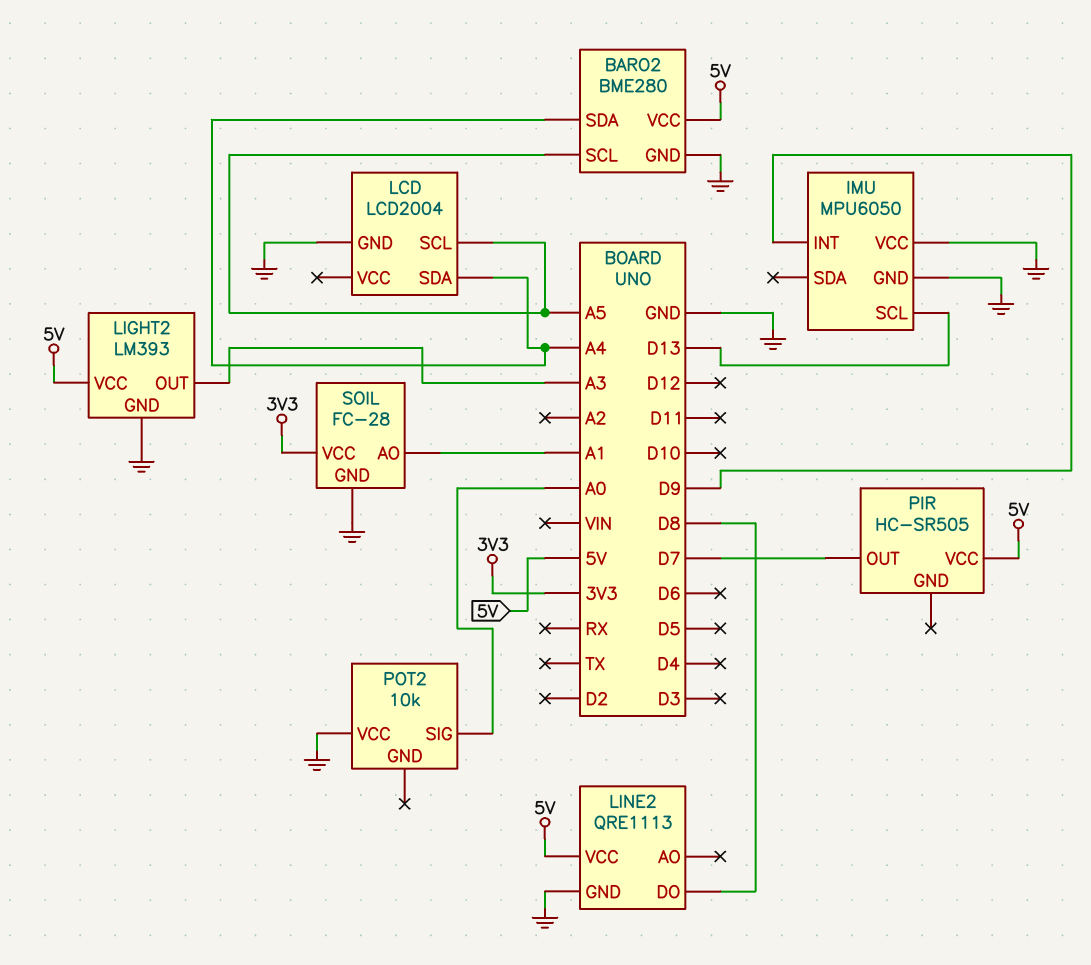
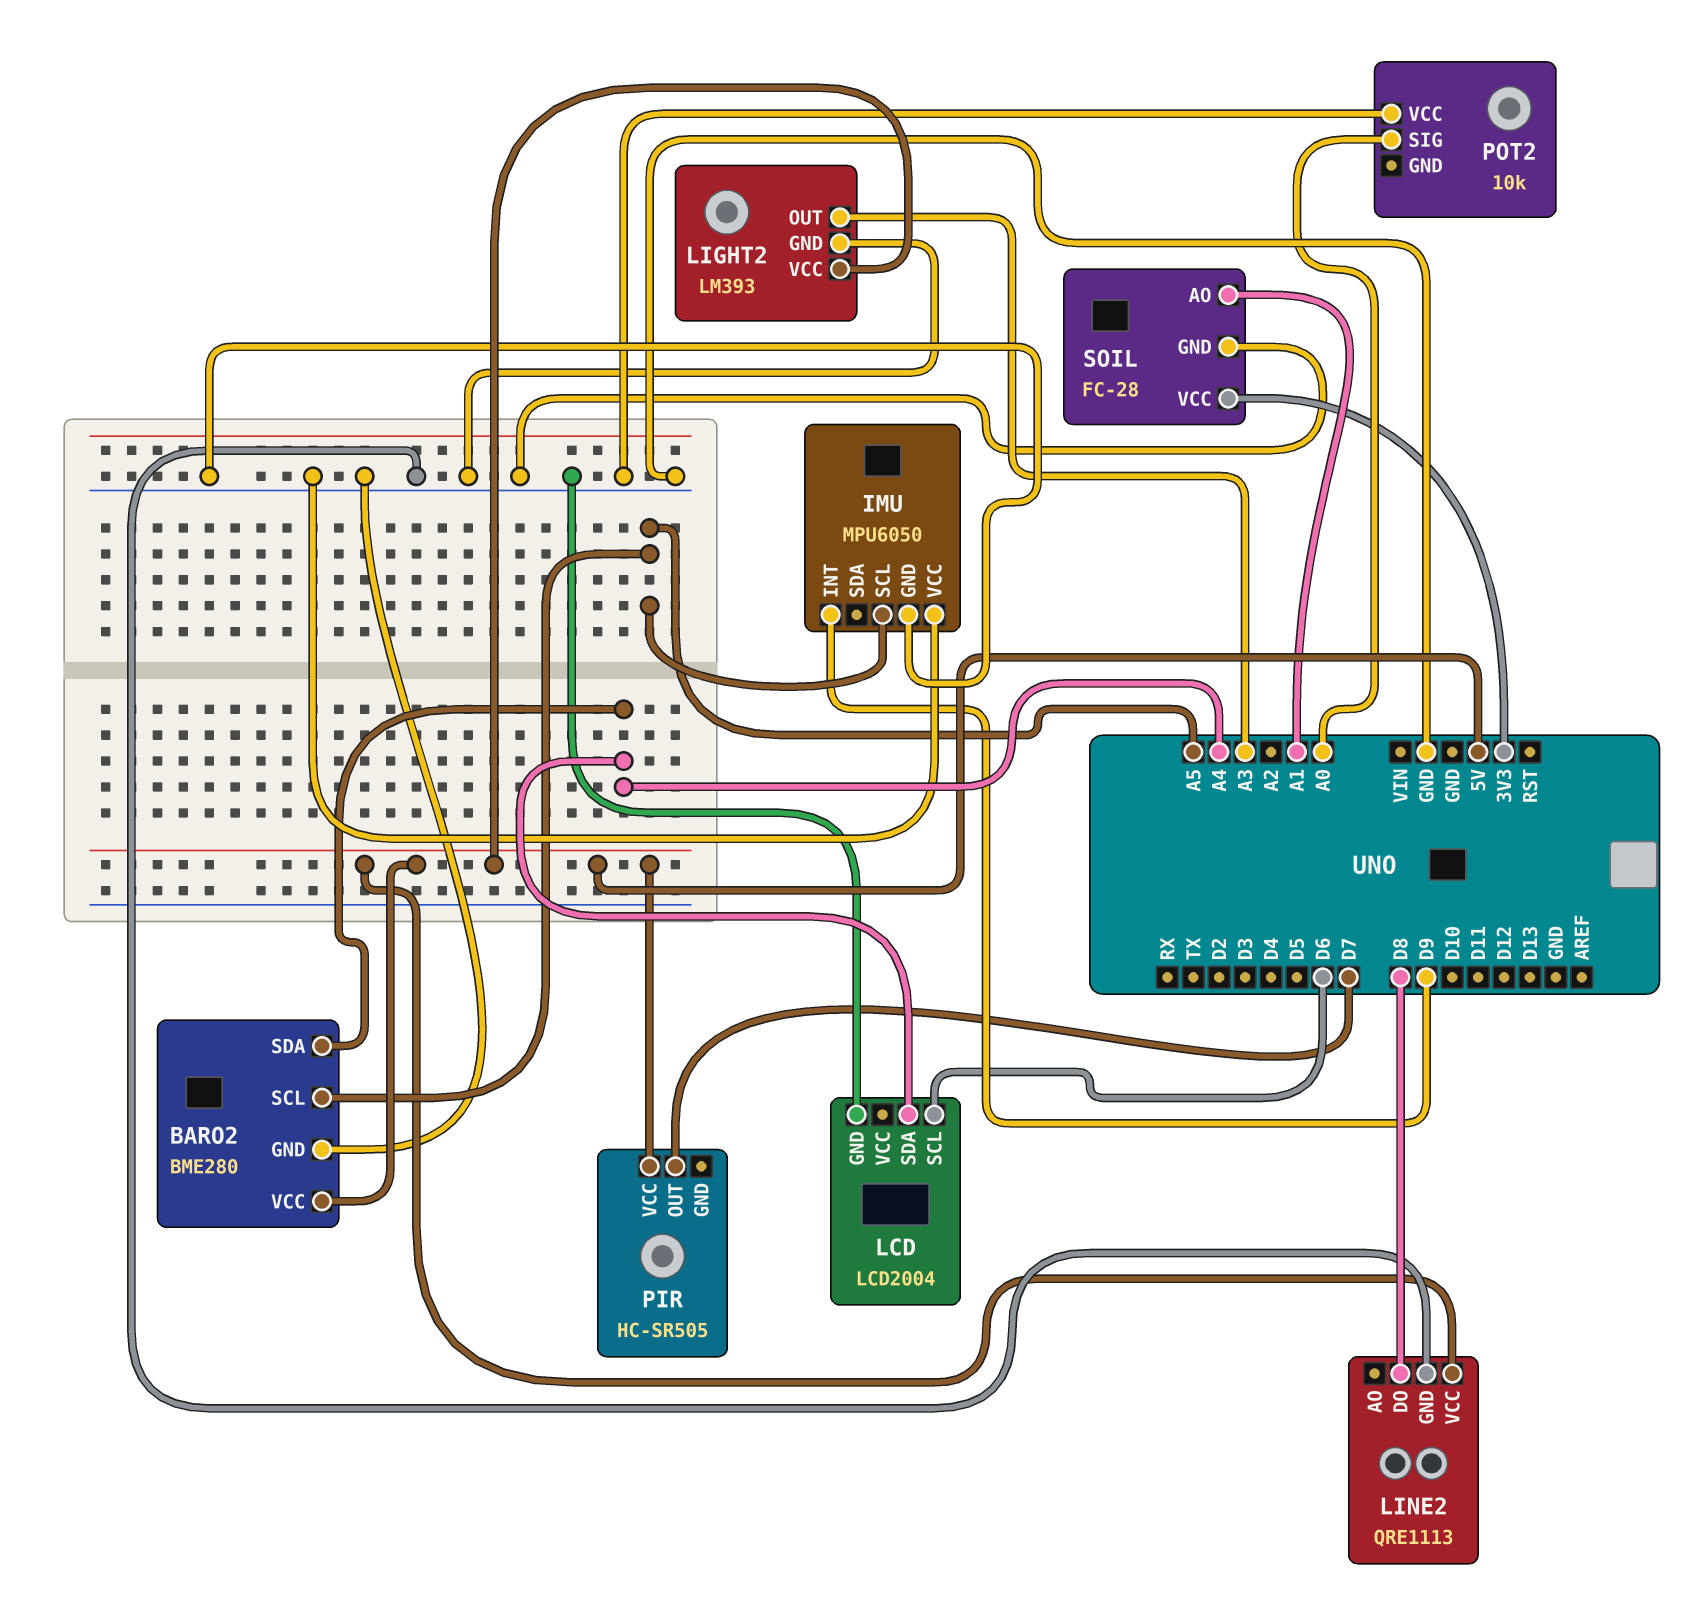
IMU pin SCL: D13 -> A5
LCD pin SCL: A5 -> D6

